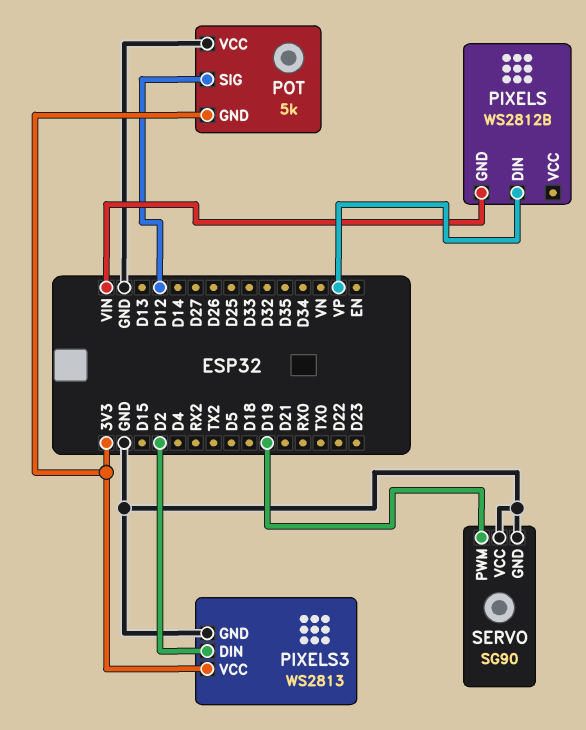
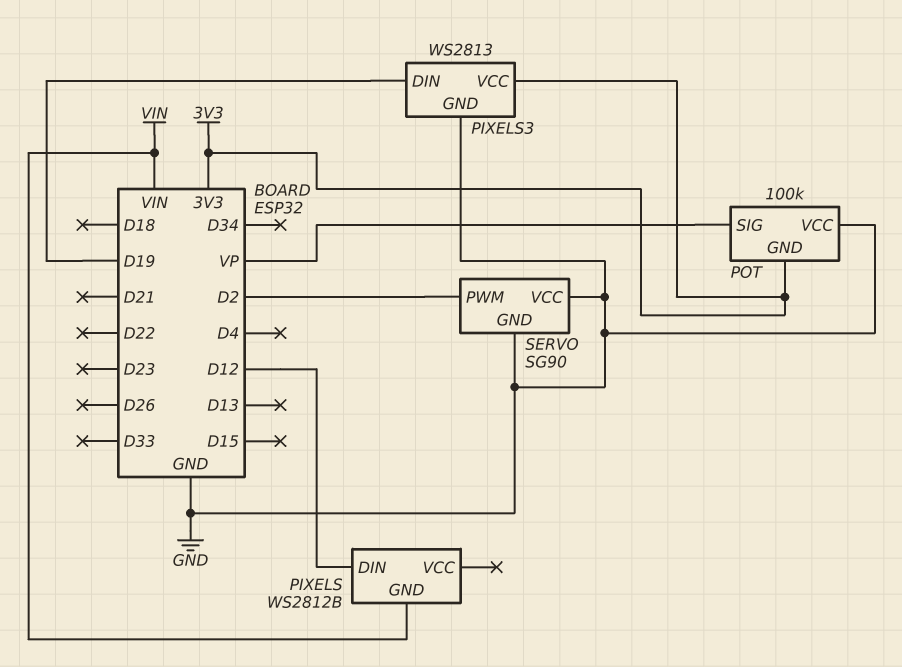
PIXELS pin DIN: VP -> D12
PIXELS3 pin DIN: D2 -> D19
POT: 5k -> 100k
POT pin SIG: D12 -> VP
SERVO pin PWM: D19 -> D2

